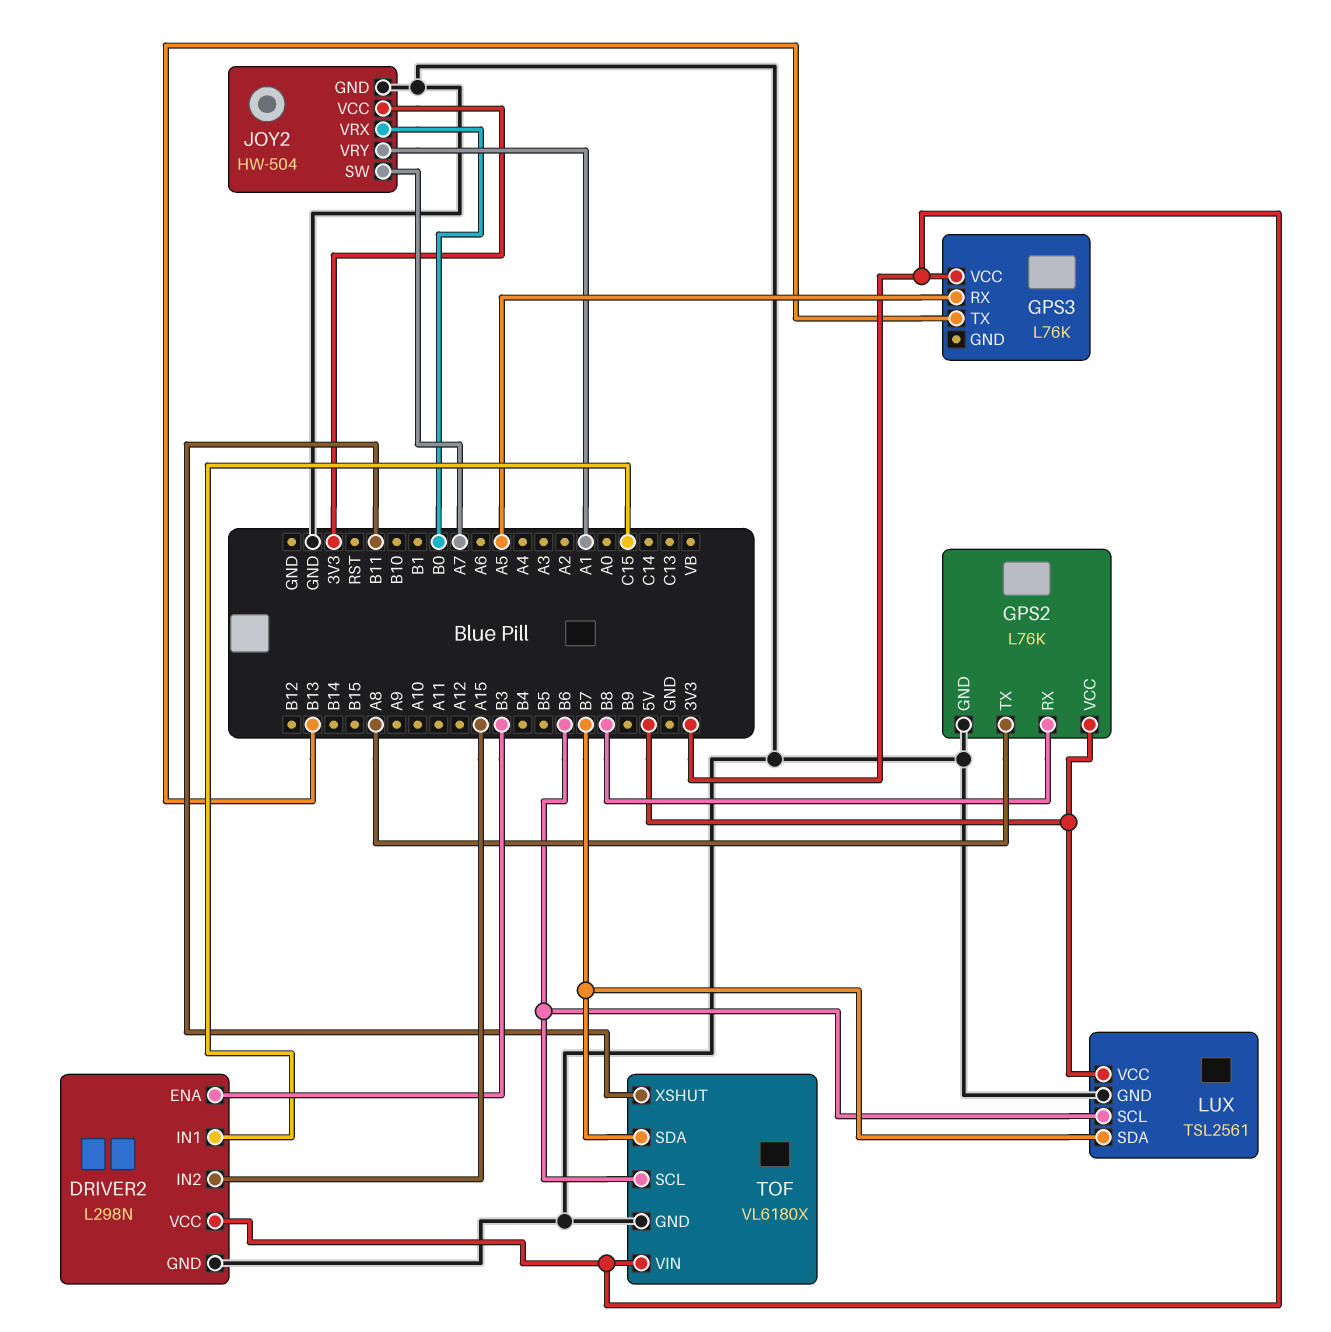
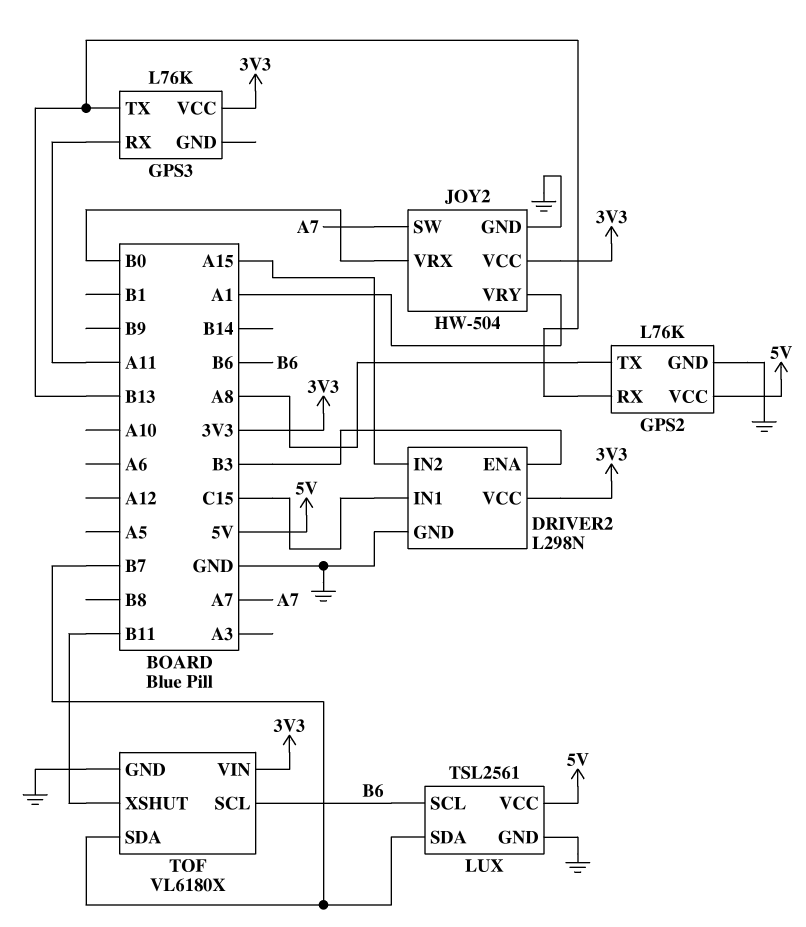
GPS2 pin RX: B8 -> B13
GPS3 pin RX: A5 -> A11

